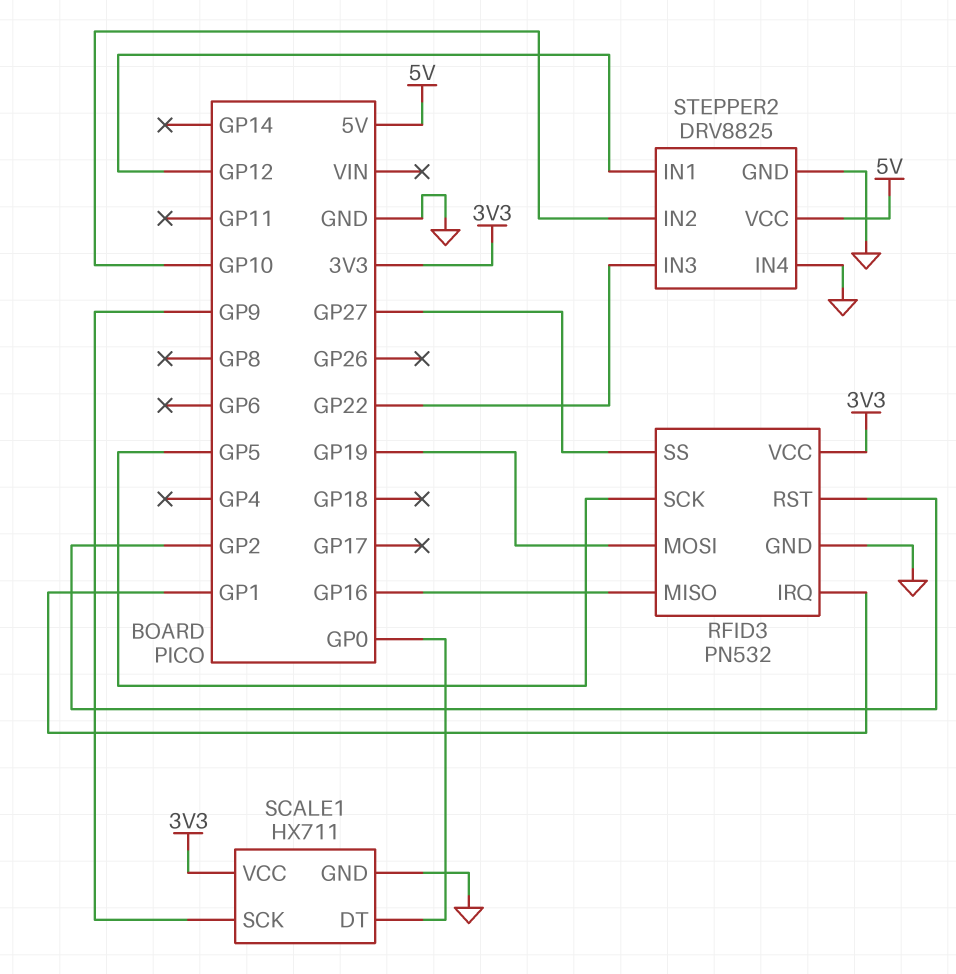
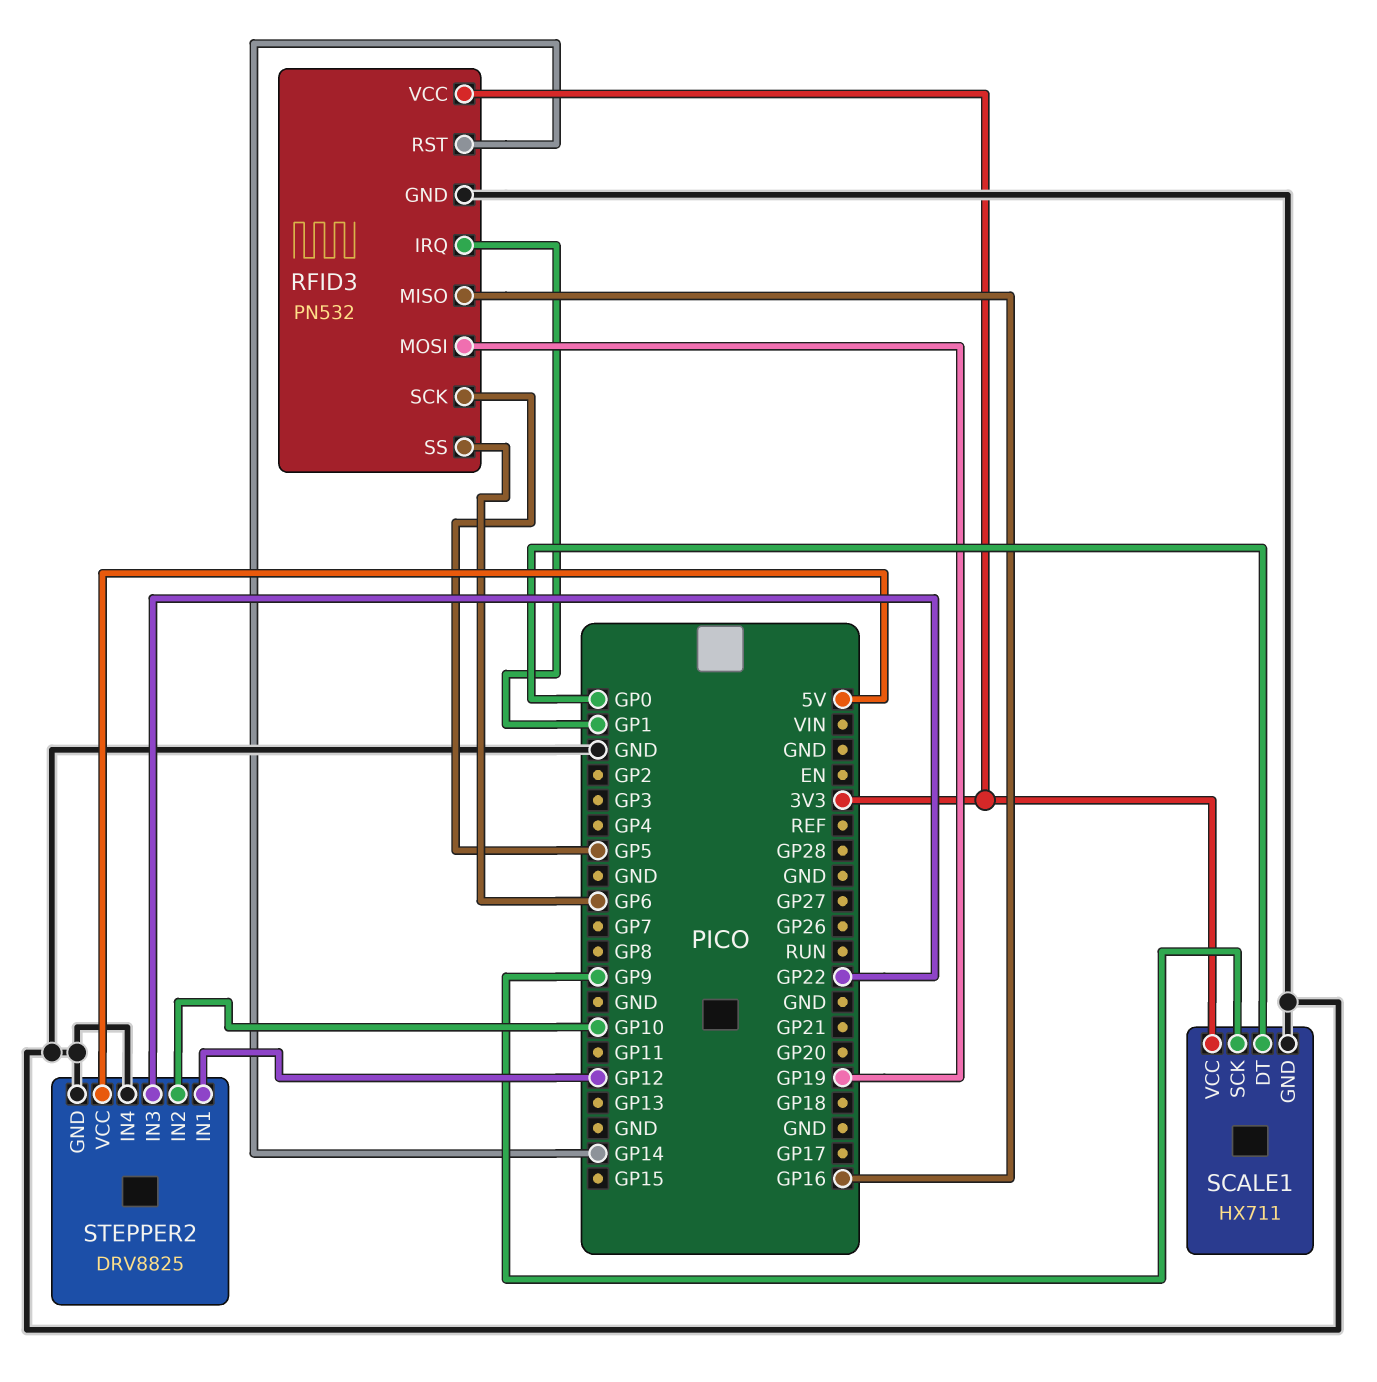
RFID3 pin RST: GP2 -> GP14
RFID3 pin SS: GP27 -> GP6

